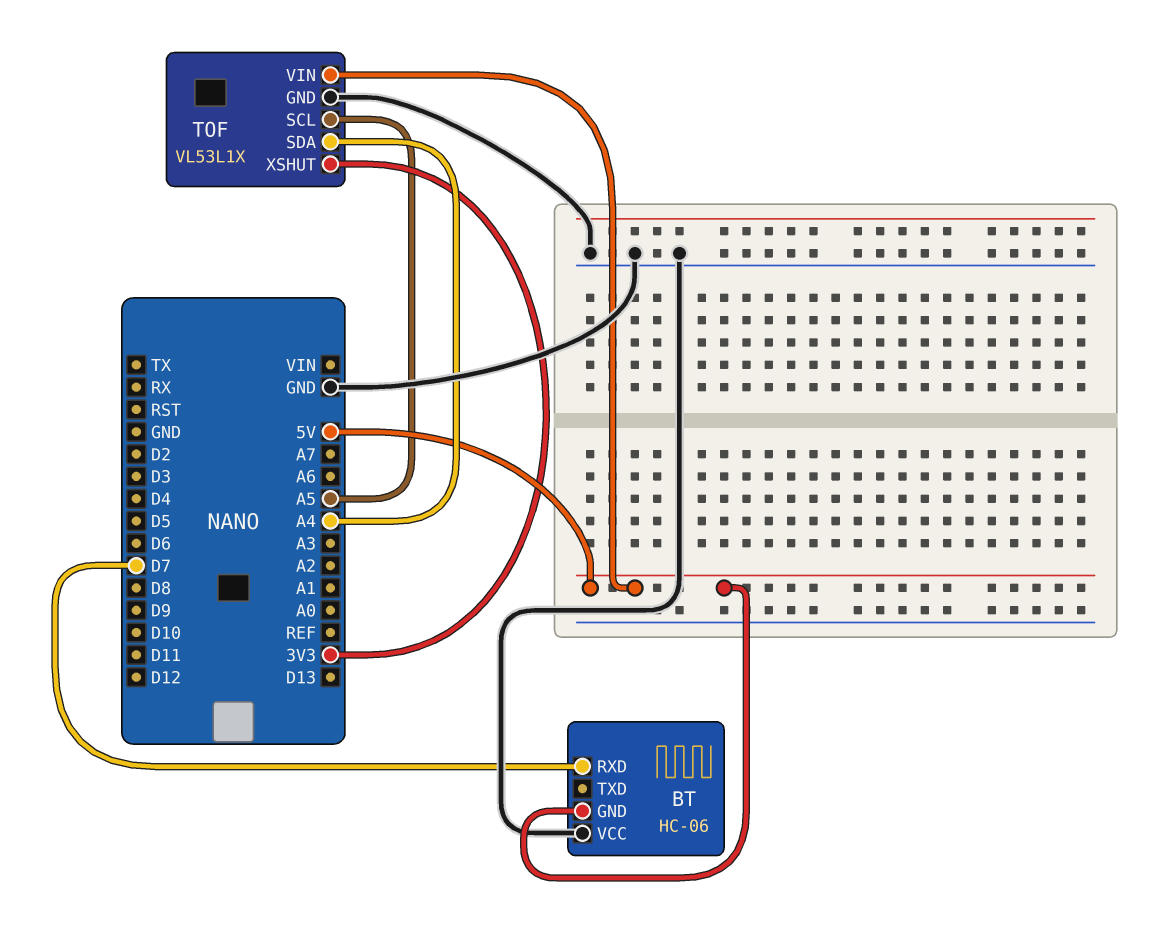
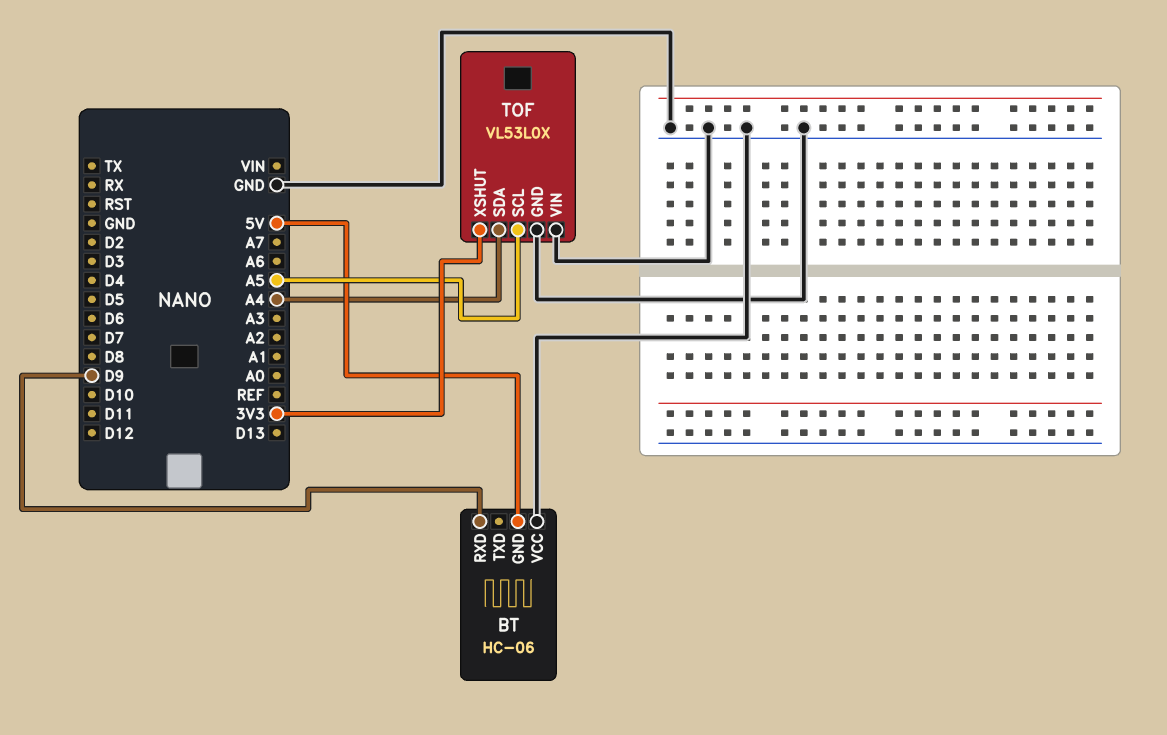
BT pin RXD: D7 -> D9
TOF: VL53L1X -> VL53L0X
TOF pin VIN: 5V -> GND

